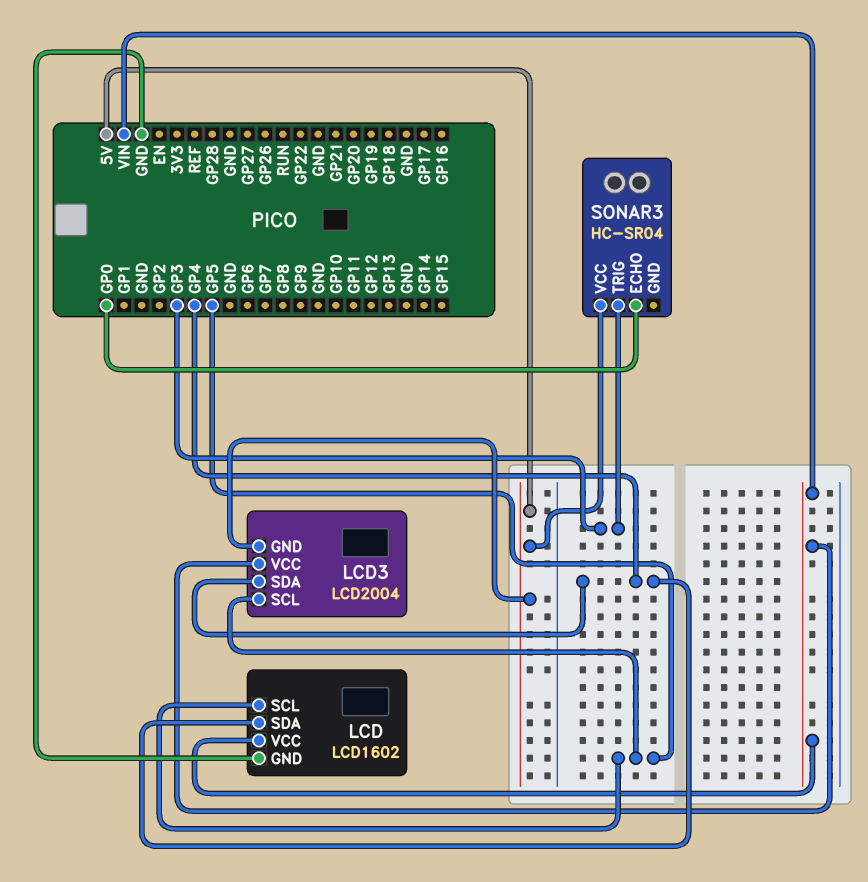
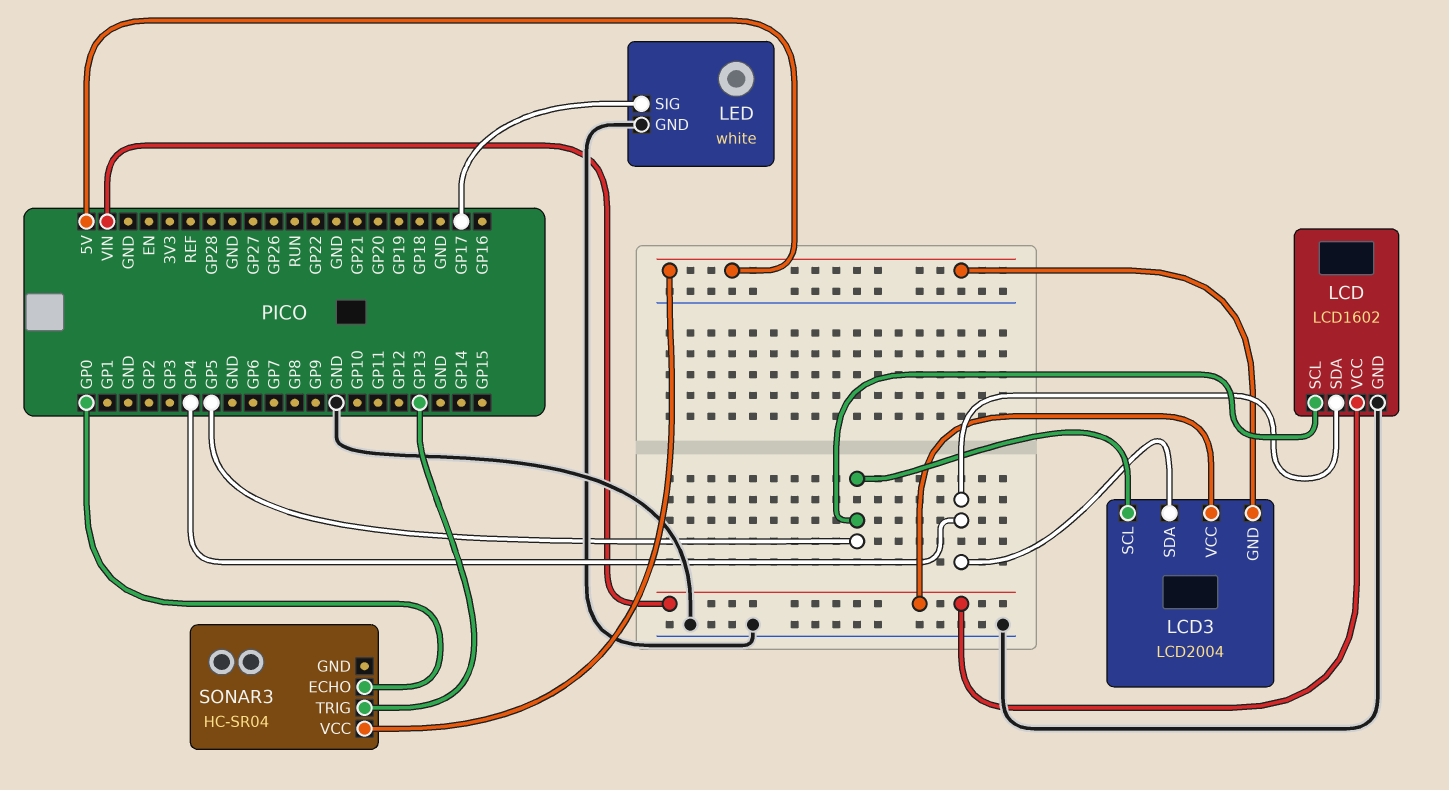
LED: none -> white
LED pin GND: none -> GND
LED pin SIG: none -> GP17
SONAR3 pin TRIG: GP3 -> GP13

